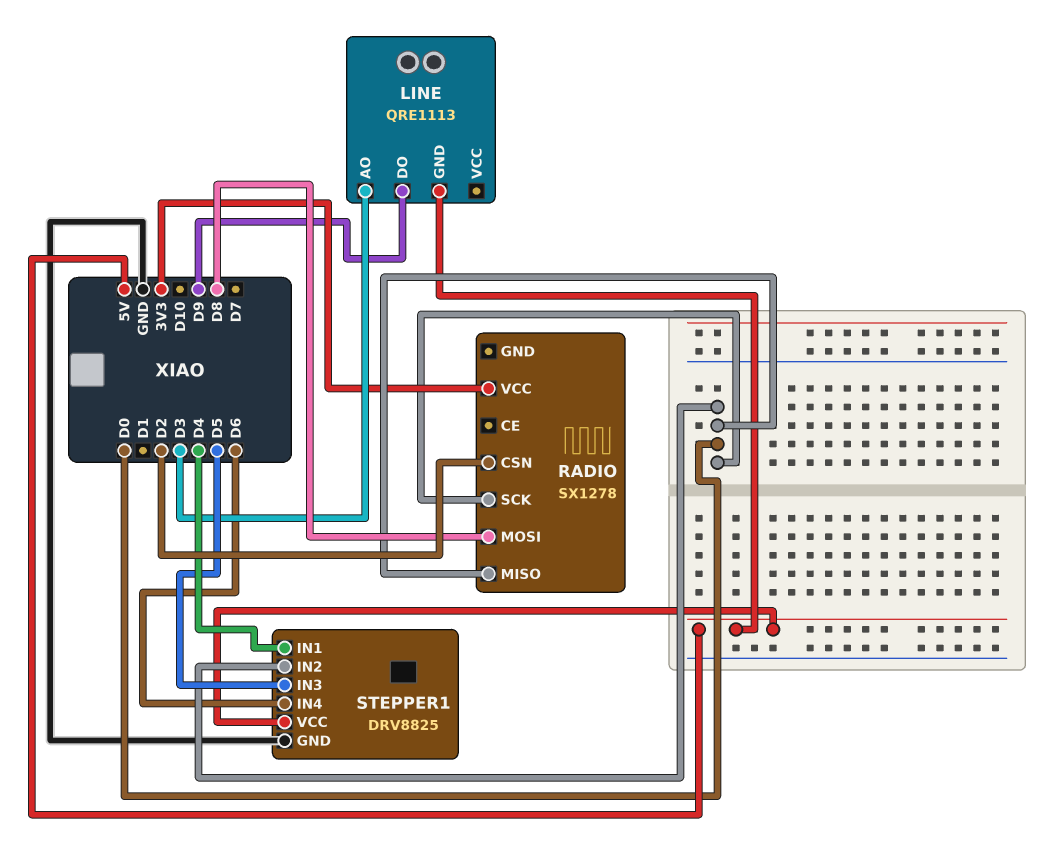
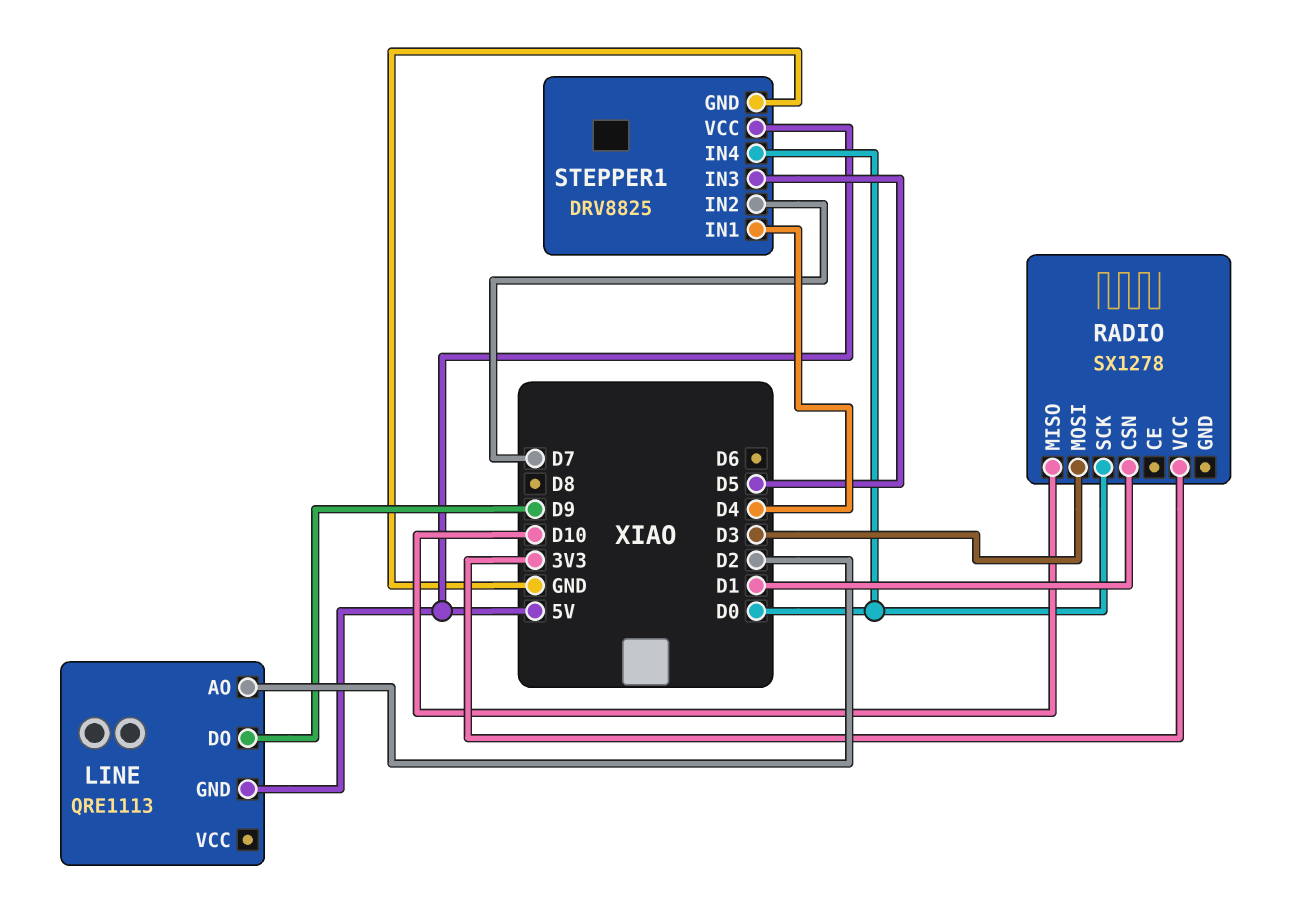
LINE pin AO: D3 -> D2
RADIO pin CSN: D2 -> D1
RADIO pin MISO: D0 -> D10
RADIO pin MOSI: D8 -> D3
STEPPER1 pin IN2: D0 -> D7
STEPPER1 pin IN4: D6 -> D0

